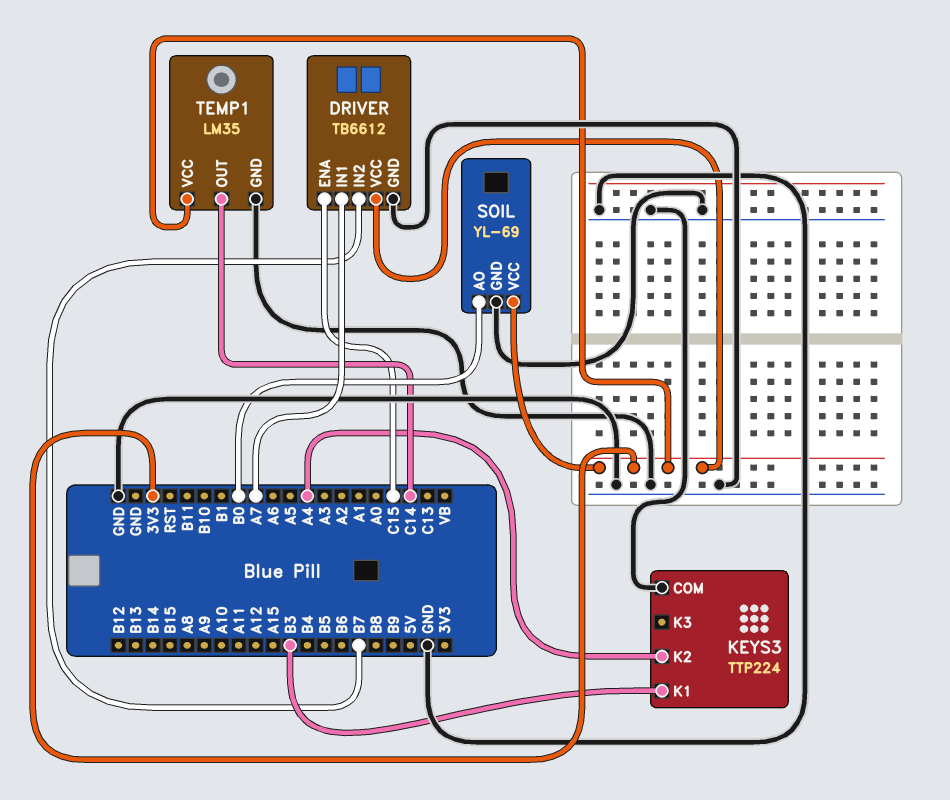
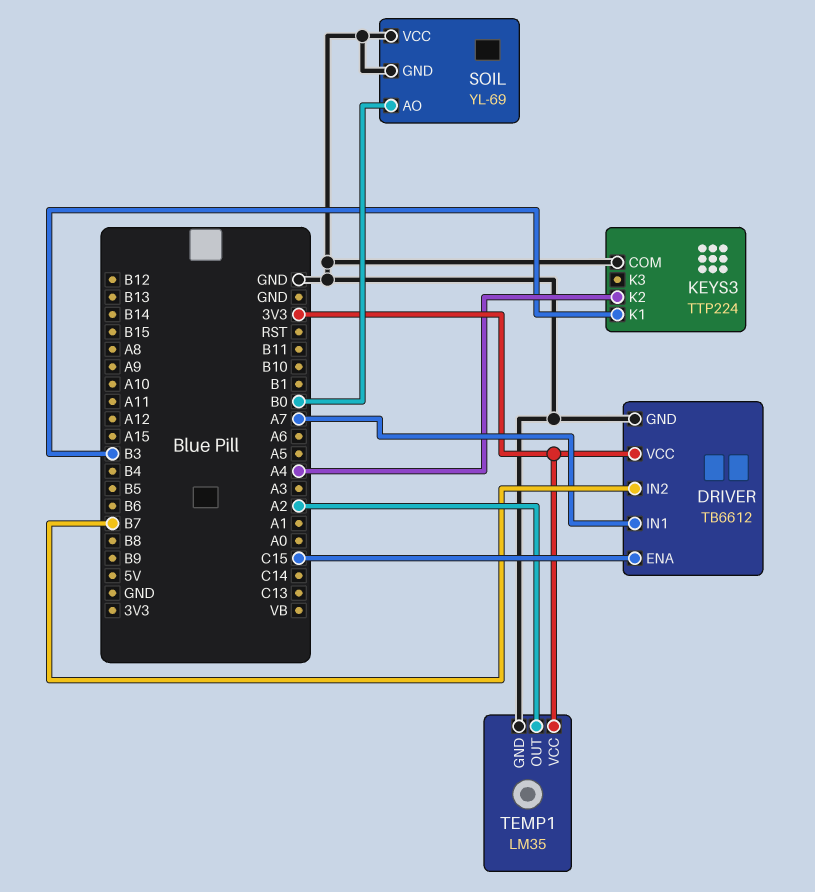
SOIL pin VCC: 3V3 -> GND
TEMP1 pin OUT: C14 -> A2

